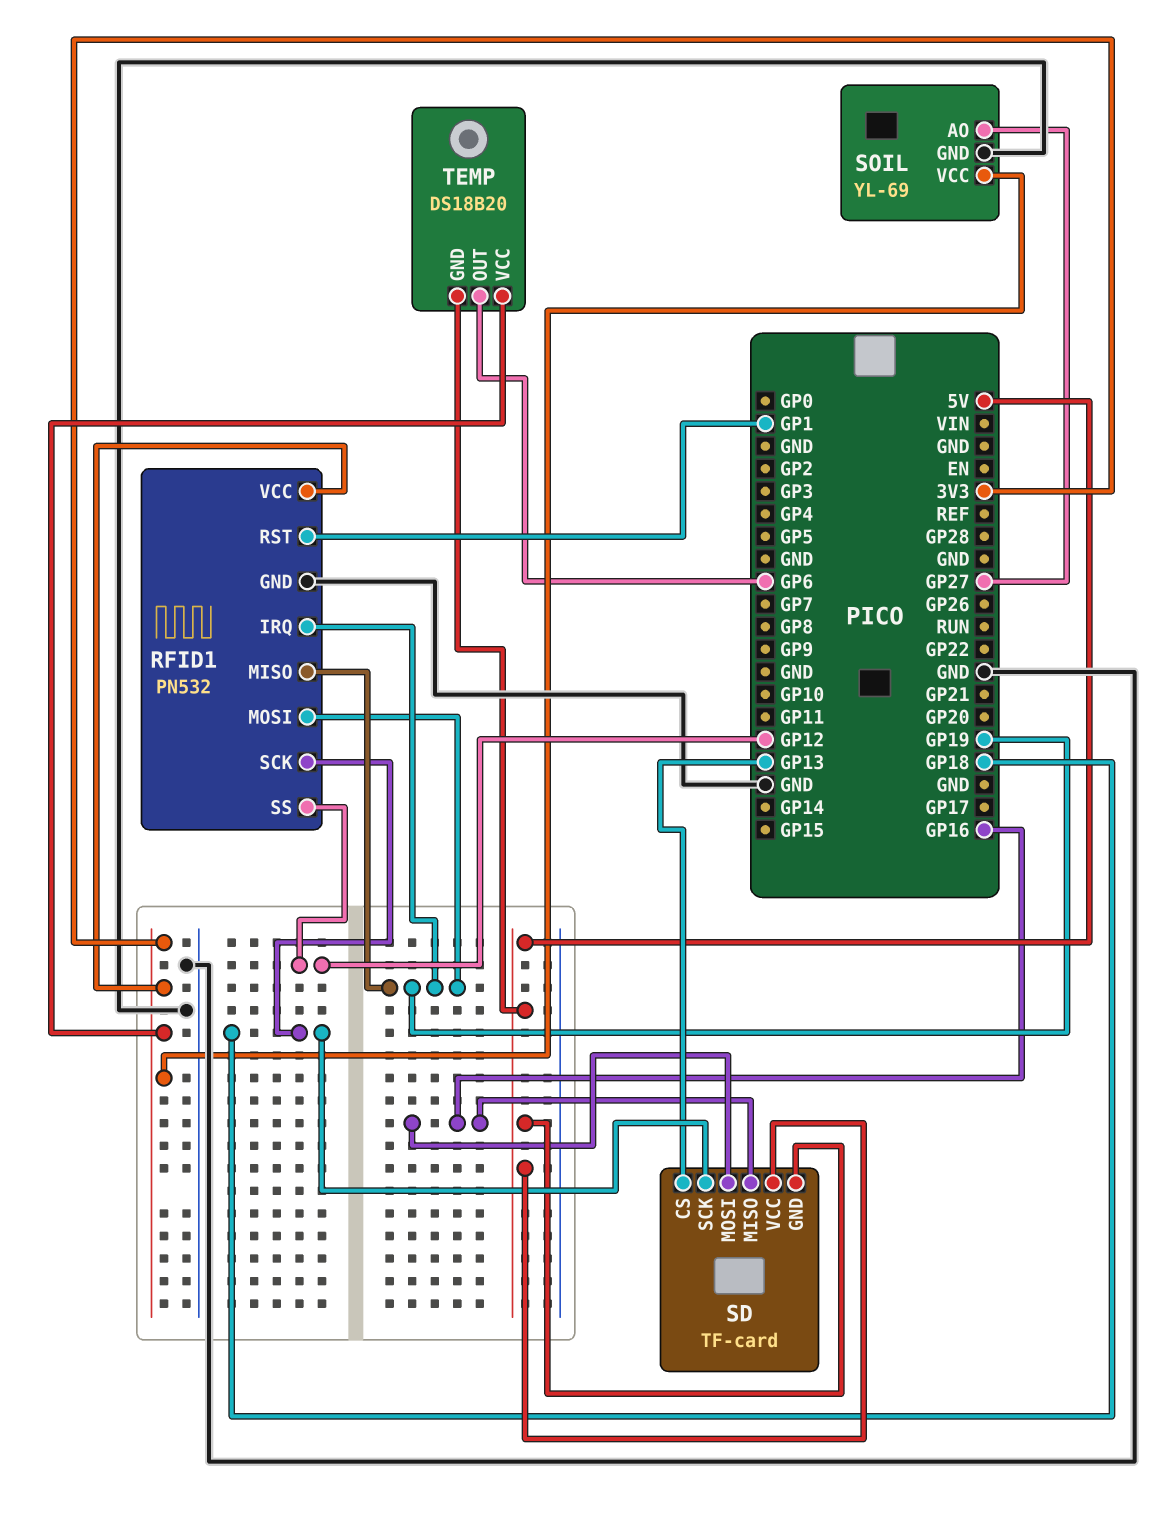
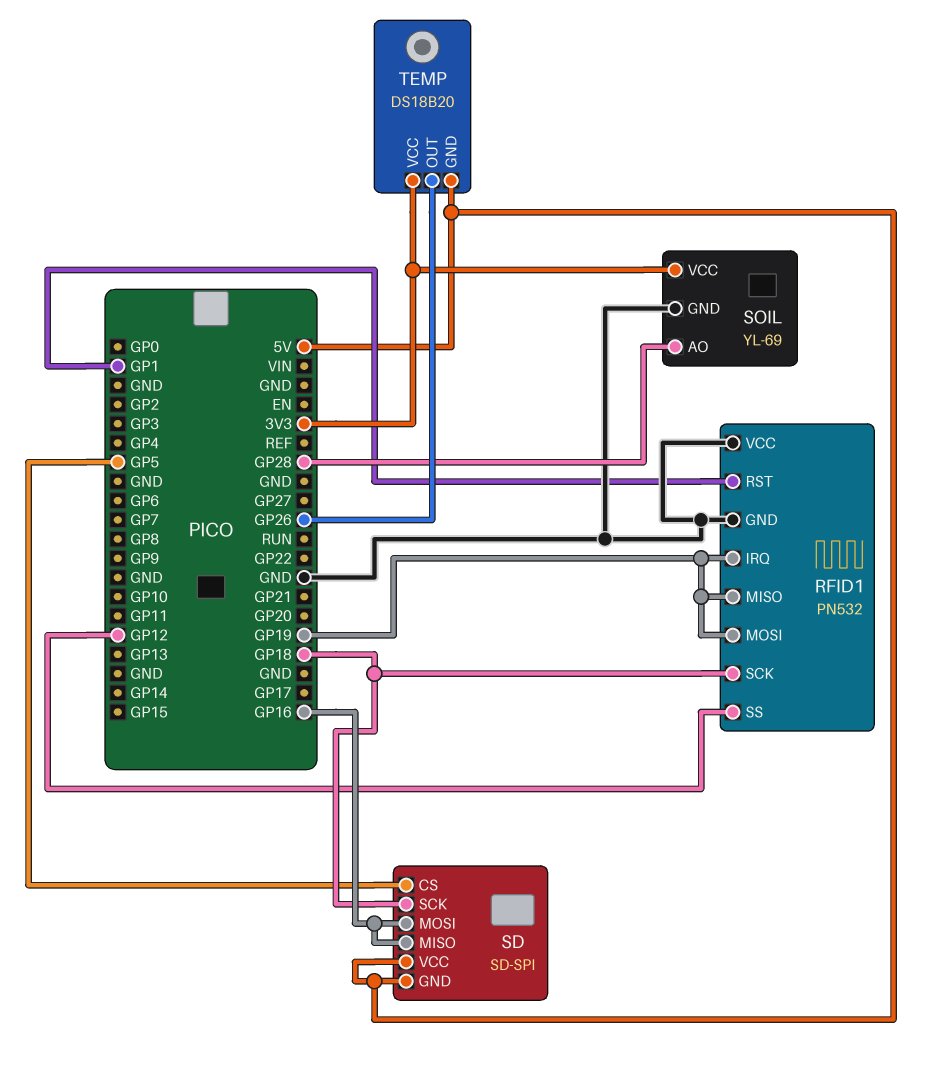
RFID1 pin VCC: 3V3 -> GND
SD: TF-card -> SD-SPI
SD pin CS: GP13 -> GP5
SOIL pin AO: GP27 -> GP28
TEMP pin OUT: GP6 -> GP26

